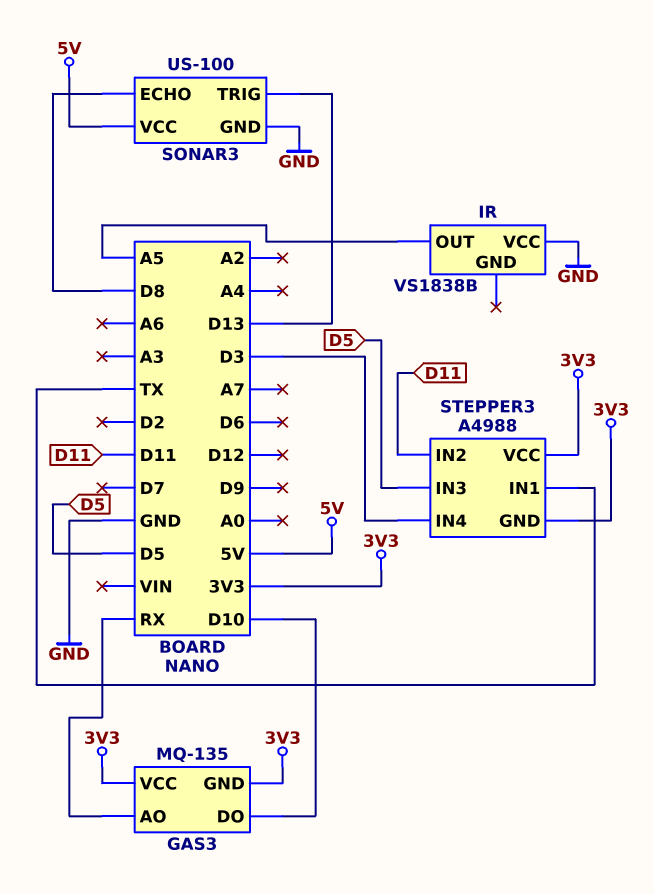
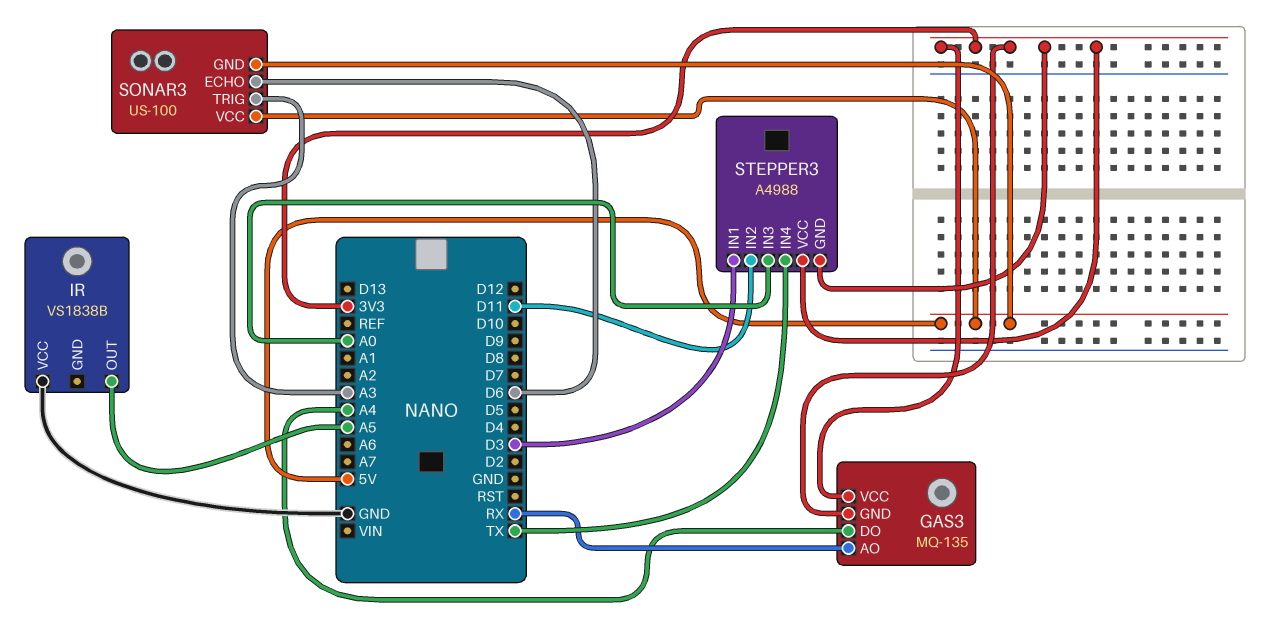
GAS3 pin DO: D10 -> A4
SONAR3 pin ECHO: D8 -> D6
SONAR3 pin GND: GND -> 5V
SONAR3 pin TRIG: D13 -> A3
STEPPER3 pin IN1: TX -> D3
STEPPER3 pin IN3: D5 -> A0
STEPPER3 pin IN4: D3 -> TX

